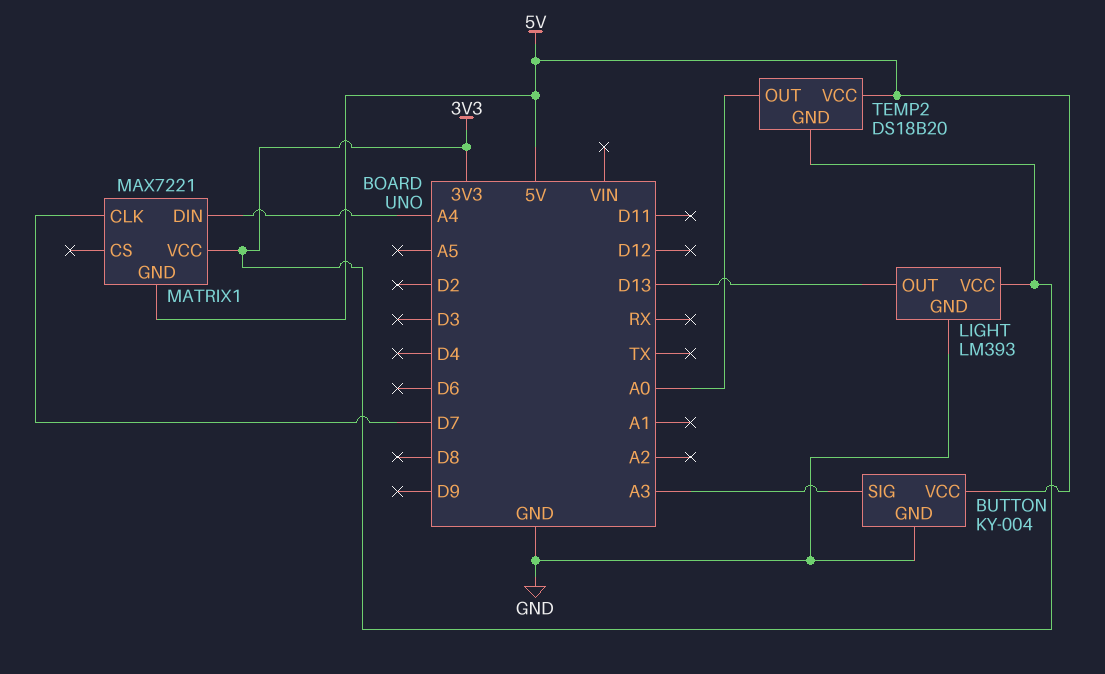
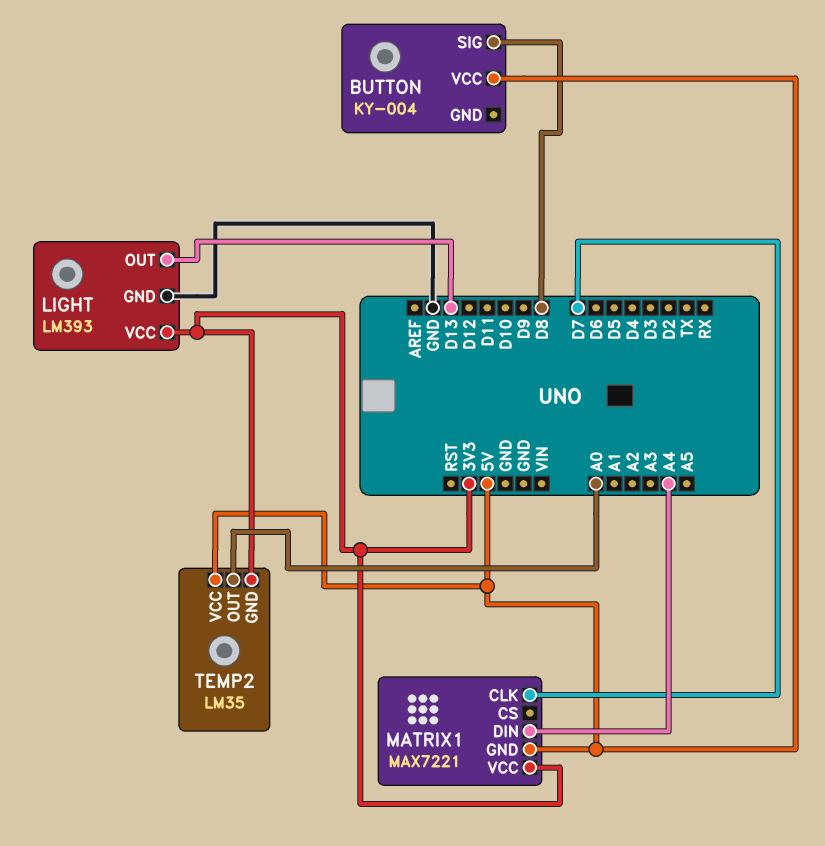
BUTTON pin GND: GND -> none
BUTTON pin SIG: A3 -> D8
TEMP2: DS18B20 -> LM35

